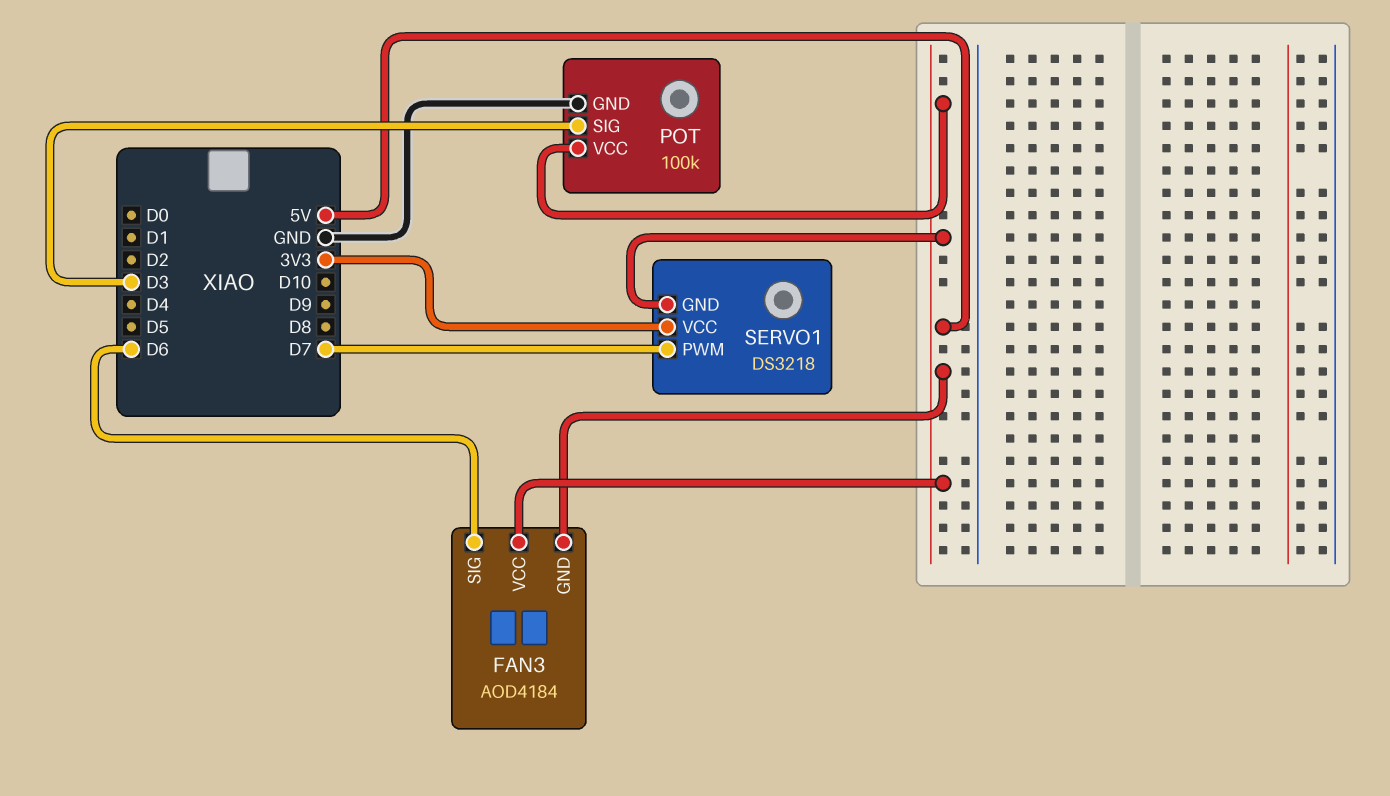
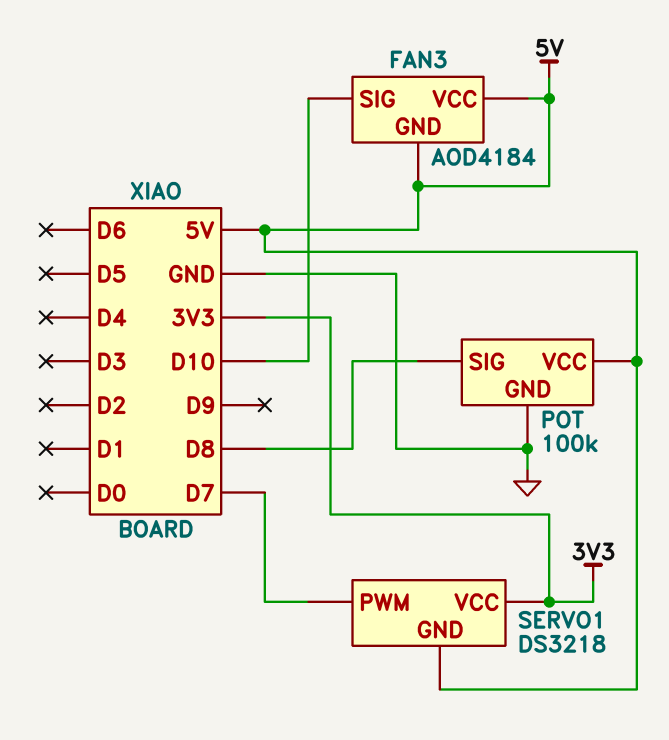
FAN3 pin SIG: D6 -> D10
POT pin SIG: D3 -> D8

